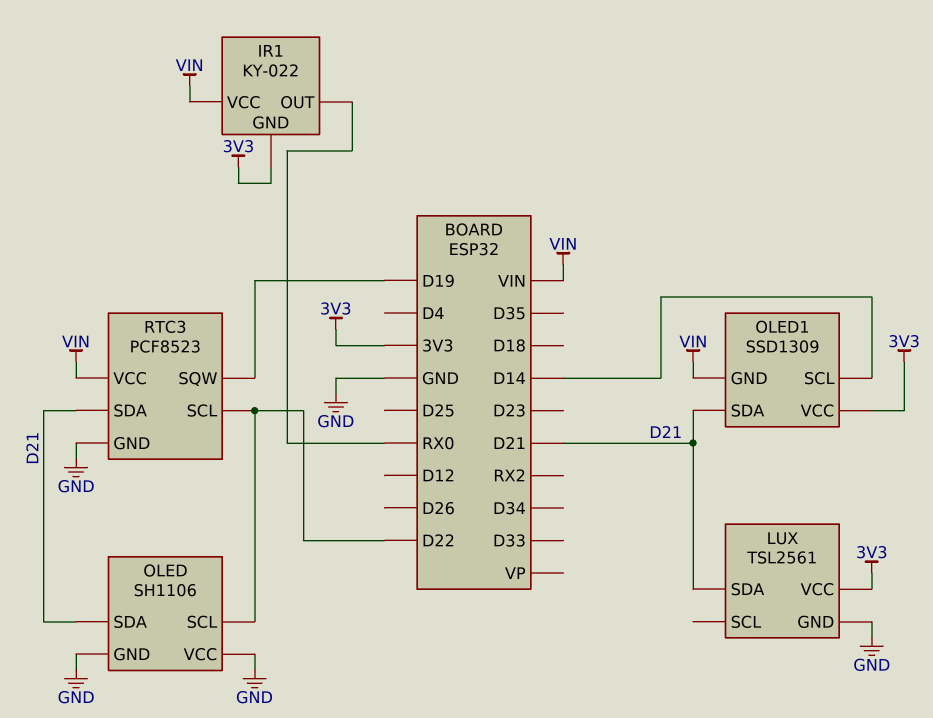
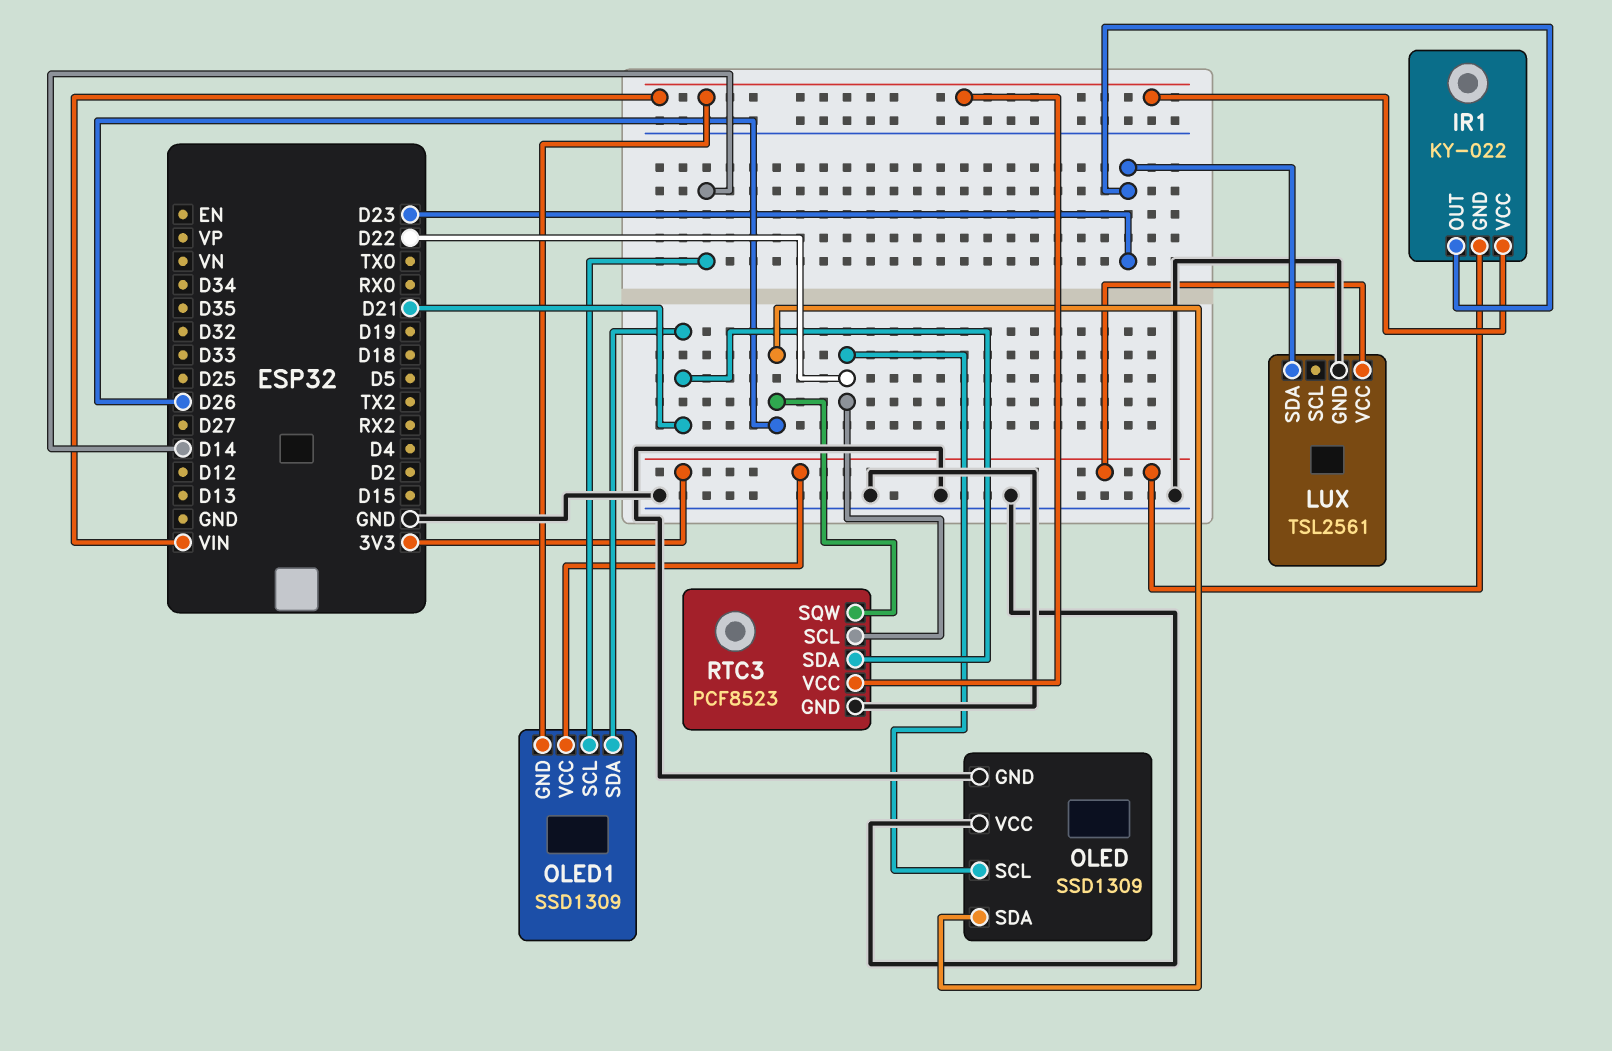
IR1 pin OUT: RX0 -> D23
LUX pin SDA: D21 -> D23
OLED: SH1106 -> SSD1309
OLED pin SDA: D21 -> D26
RTC3 pin SQW: D19 -> D26

